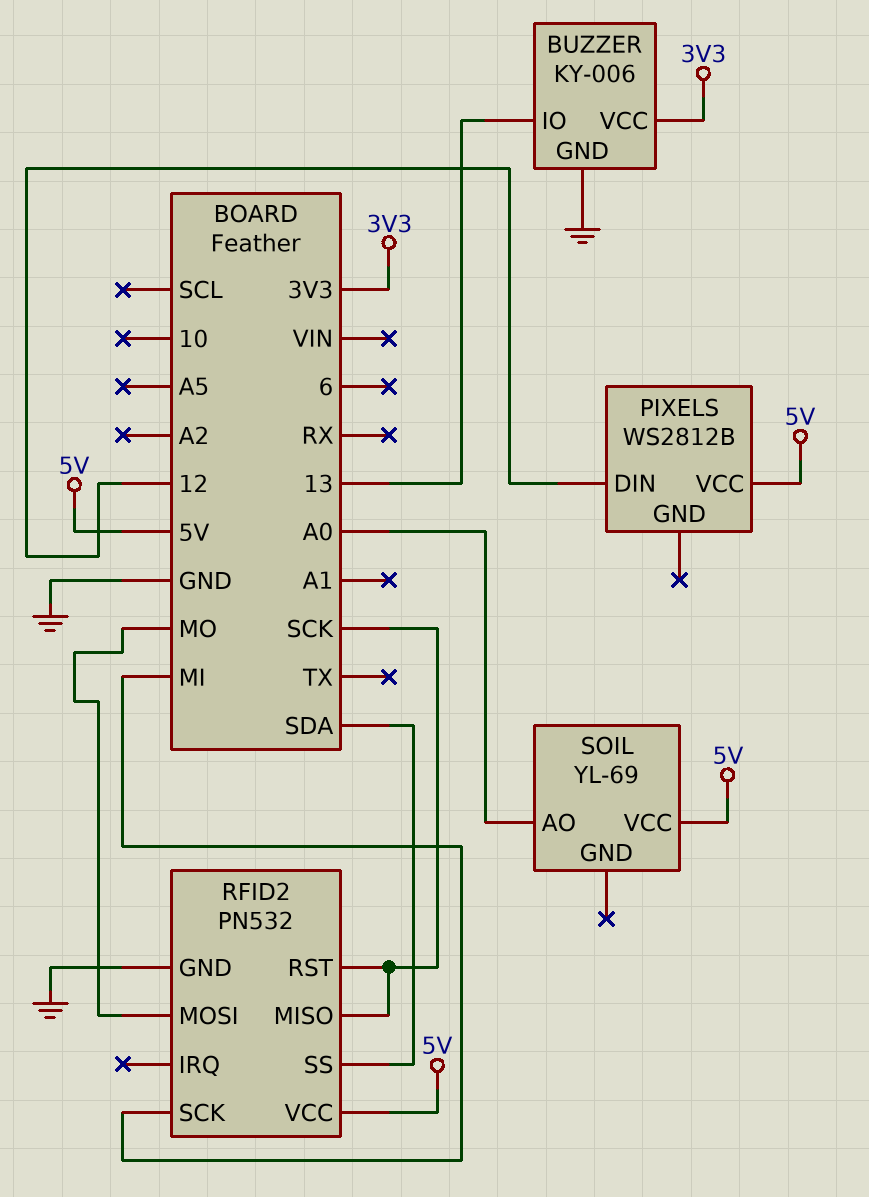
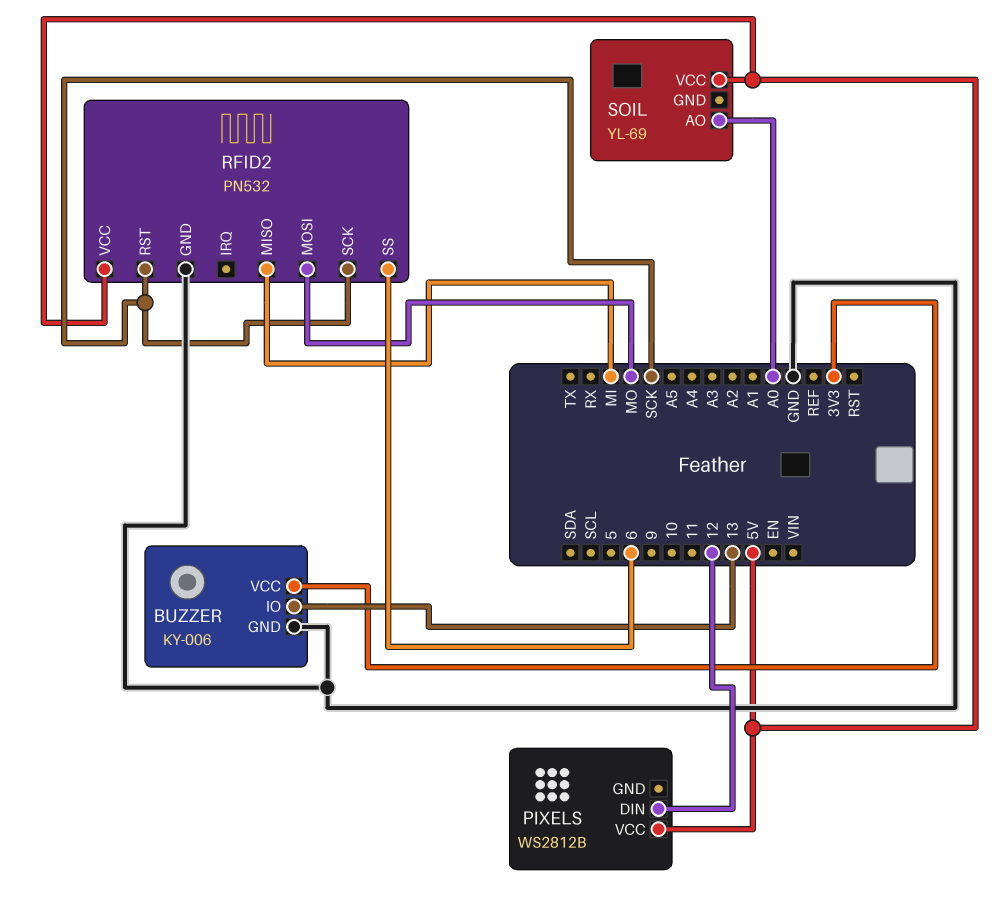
RFID2 pin MISO: SCK -> MI
RFID2 pin SCK: MI -> SCK
RFID2 pin SS: SDA -> 6

